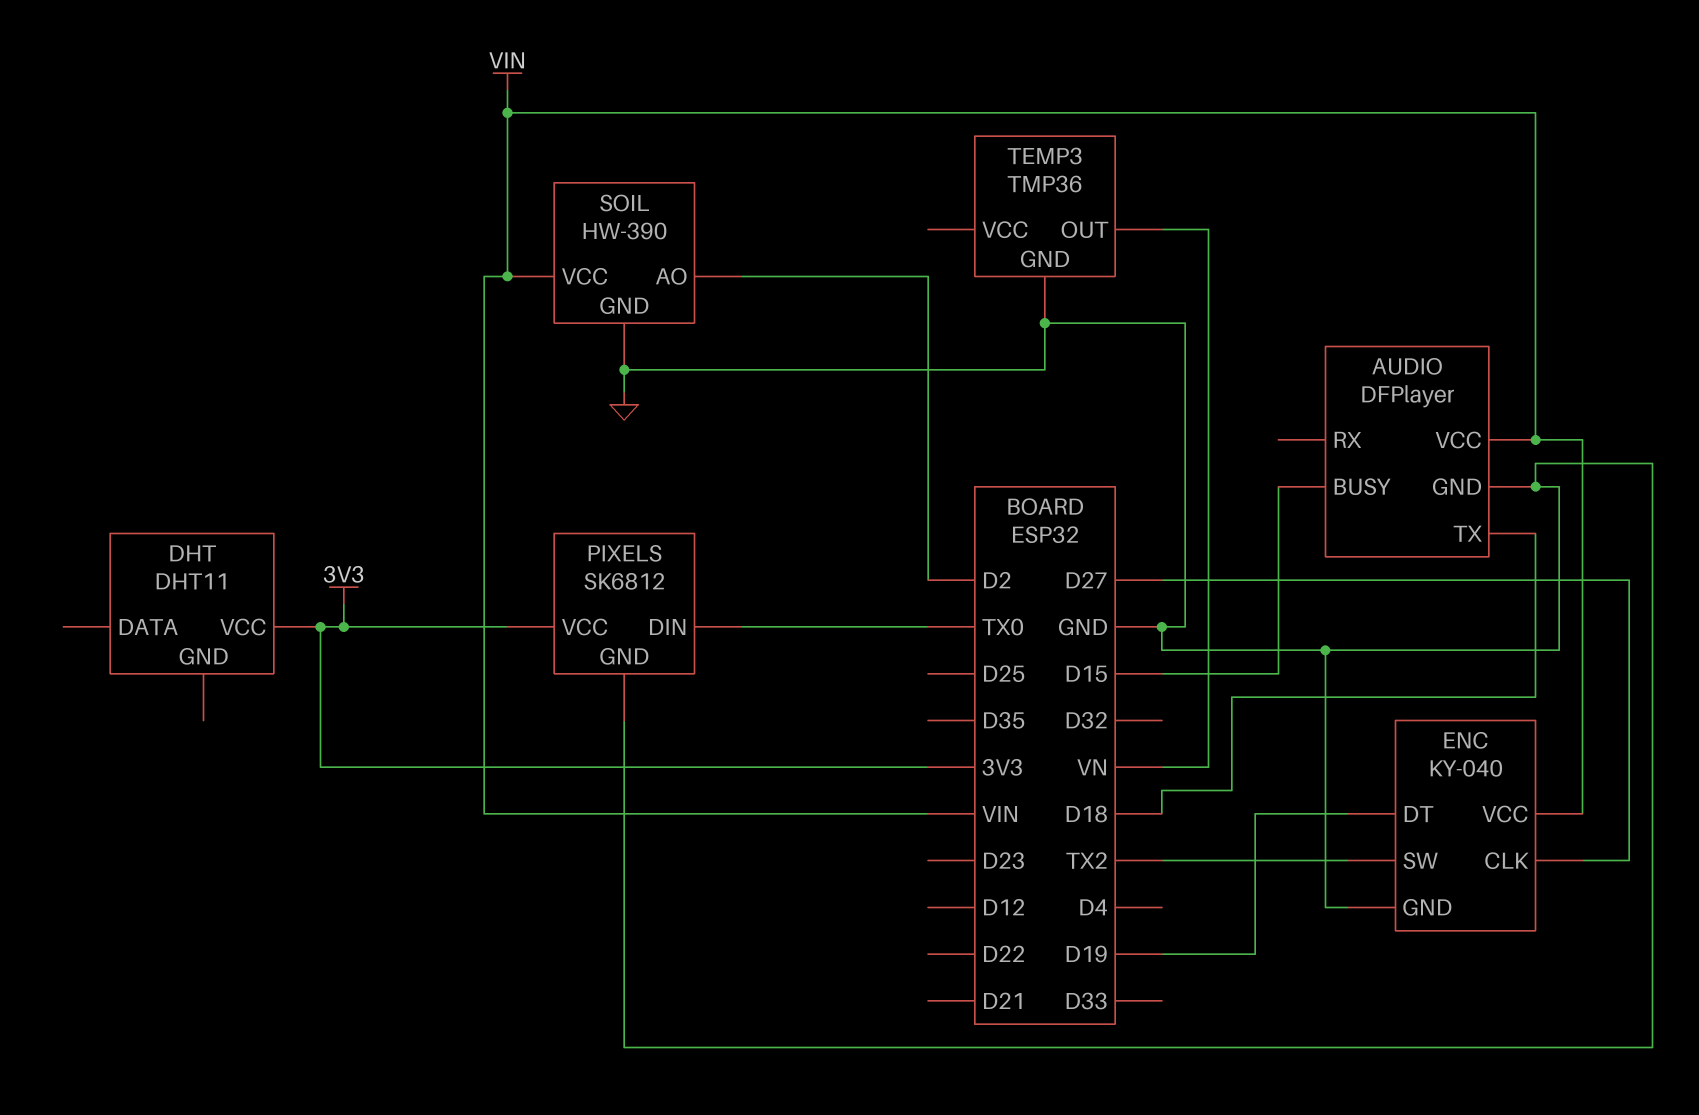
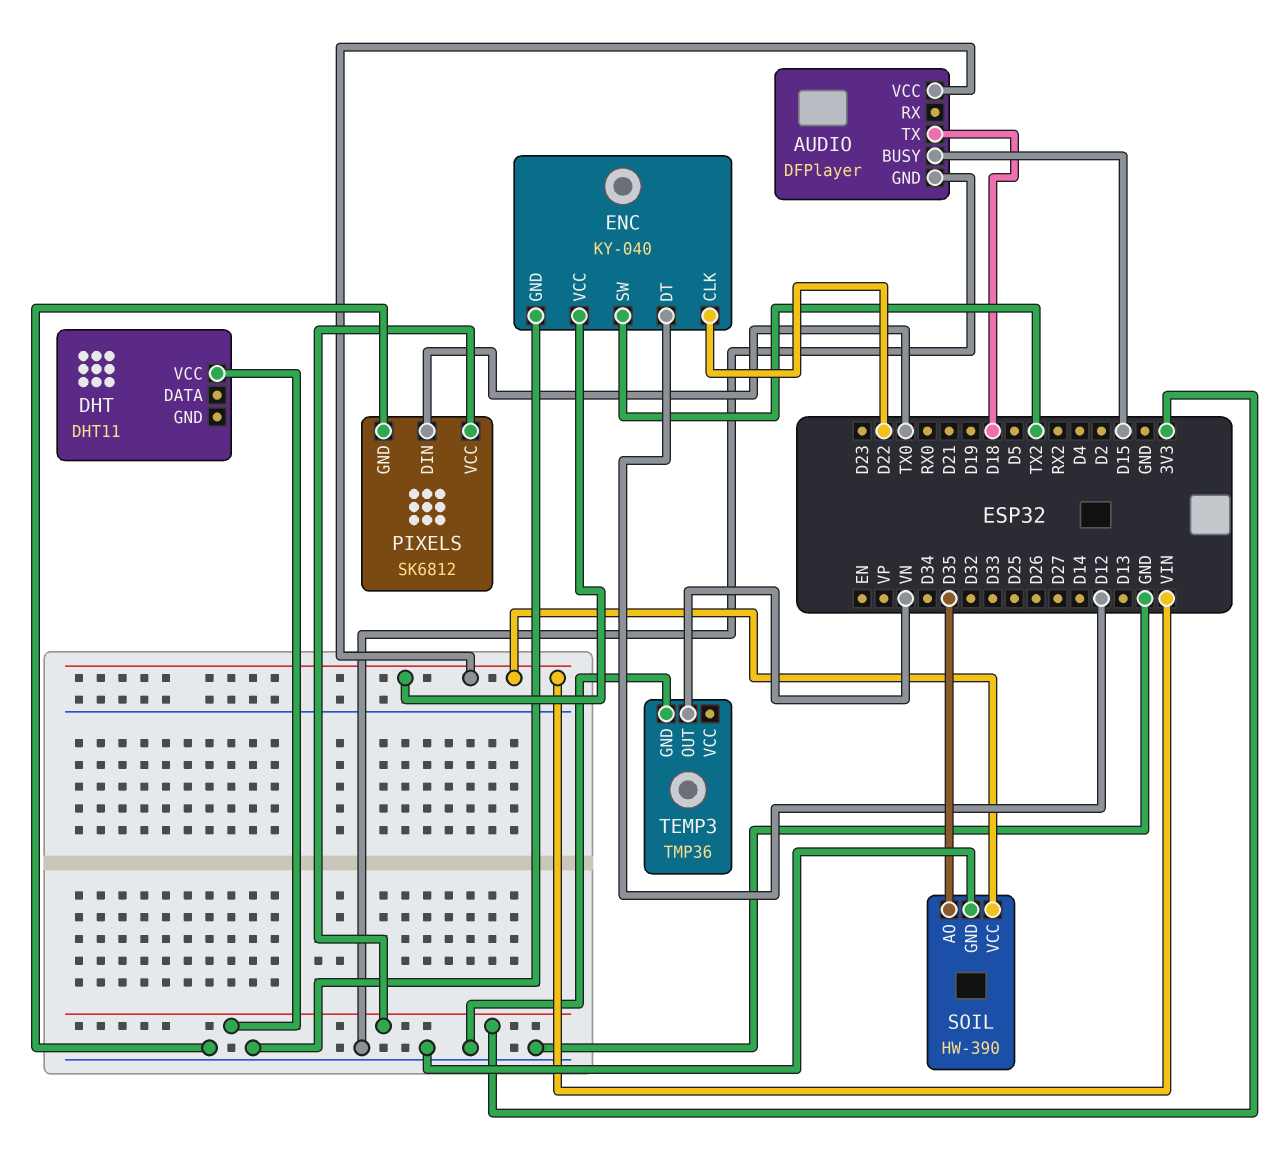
ENC pin CLK: D27 -> D22
ENC pin DT: D19 -> D12
SOIL pin AO: D2 -> D35

